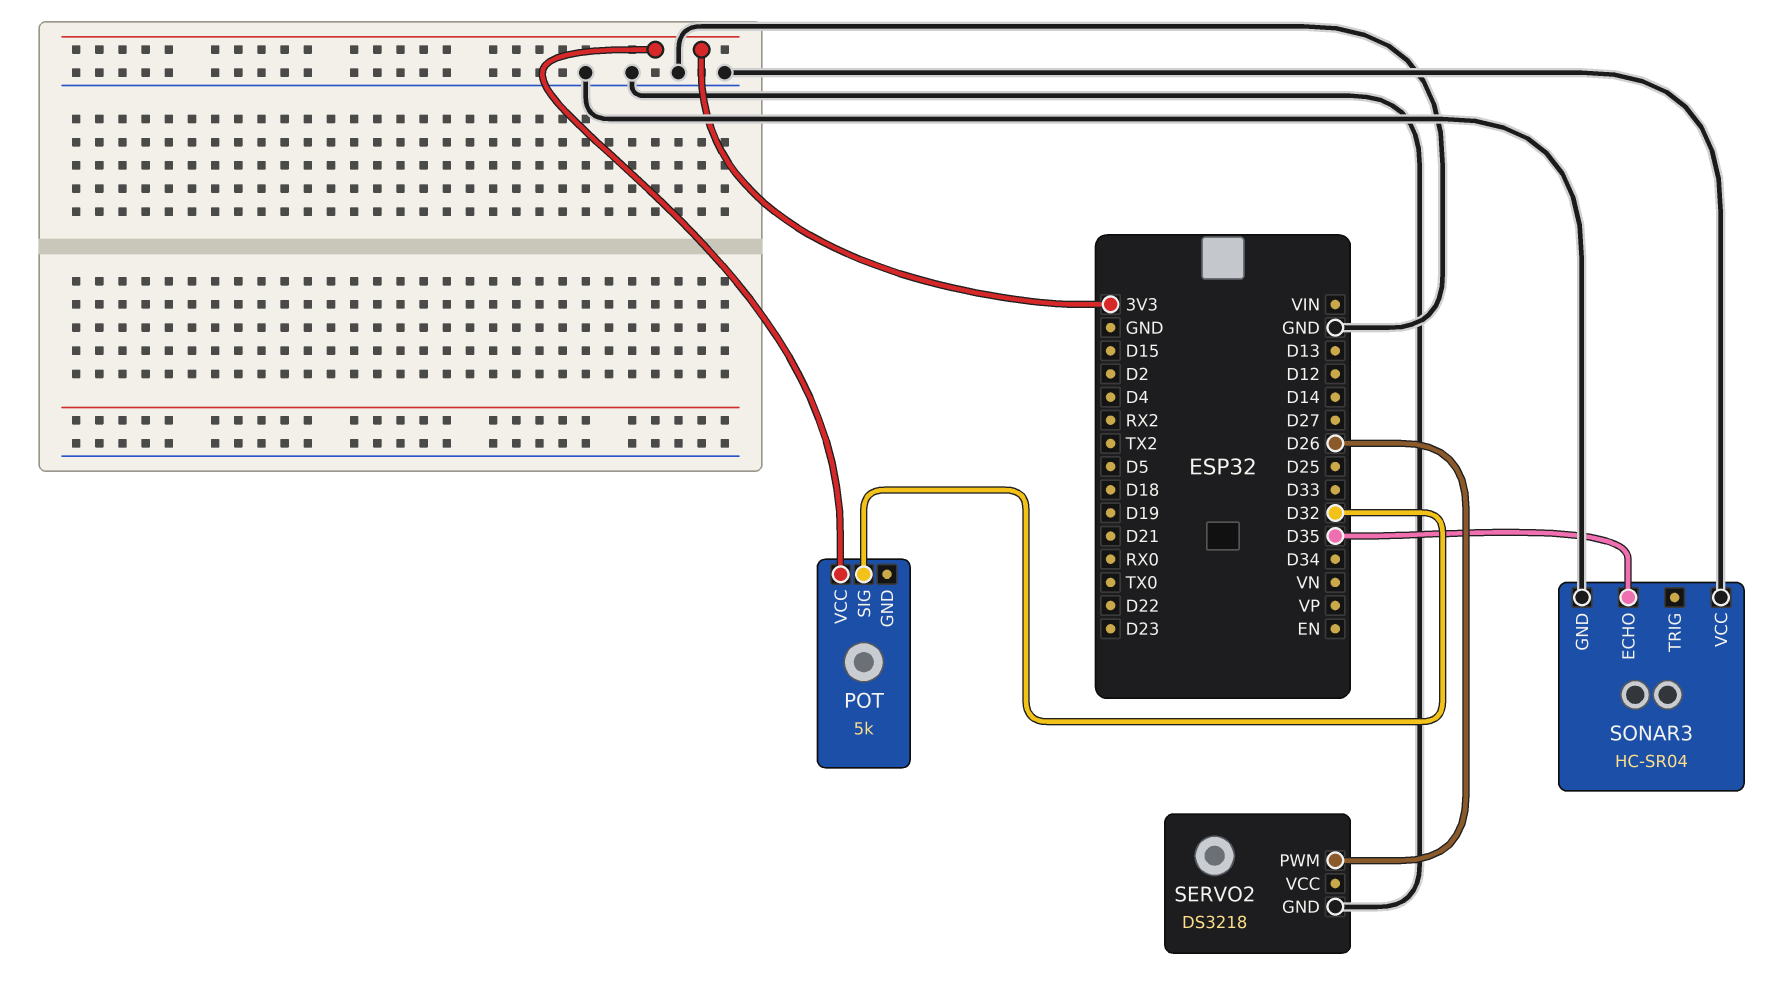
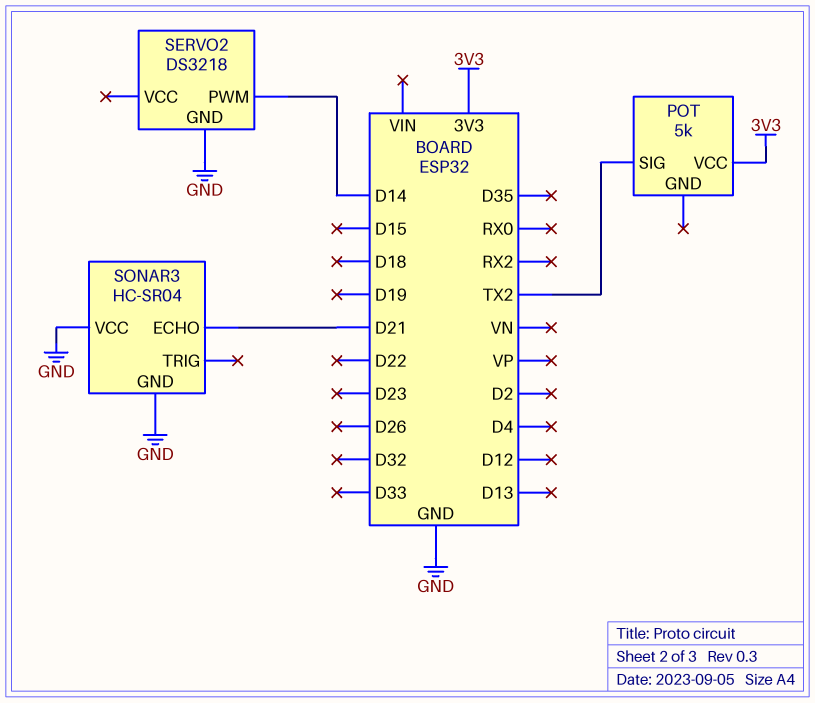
POT pin SIG: D32 -> TX2
SERVO2 pin PWM: D26 -> D14
SONAR3 pin ECHO: D35 -> D21

